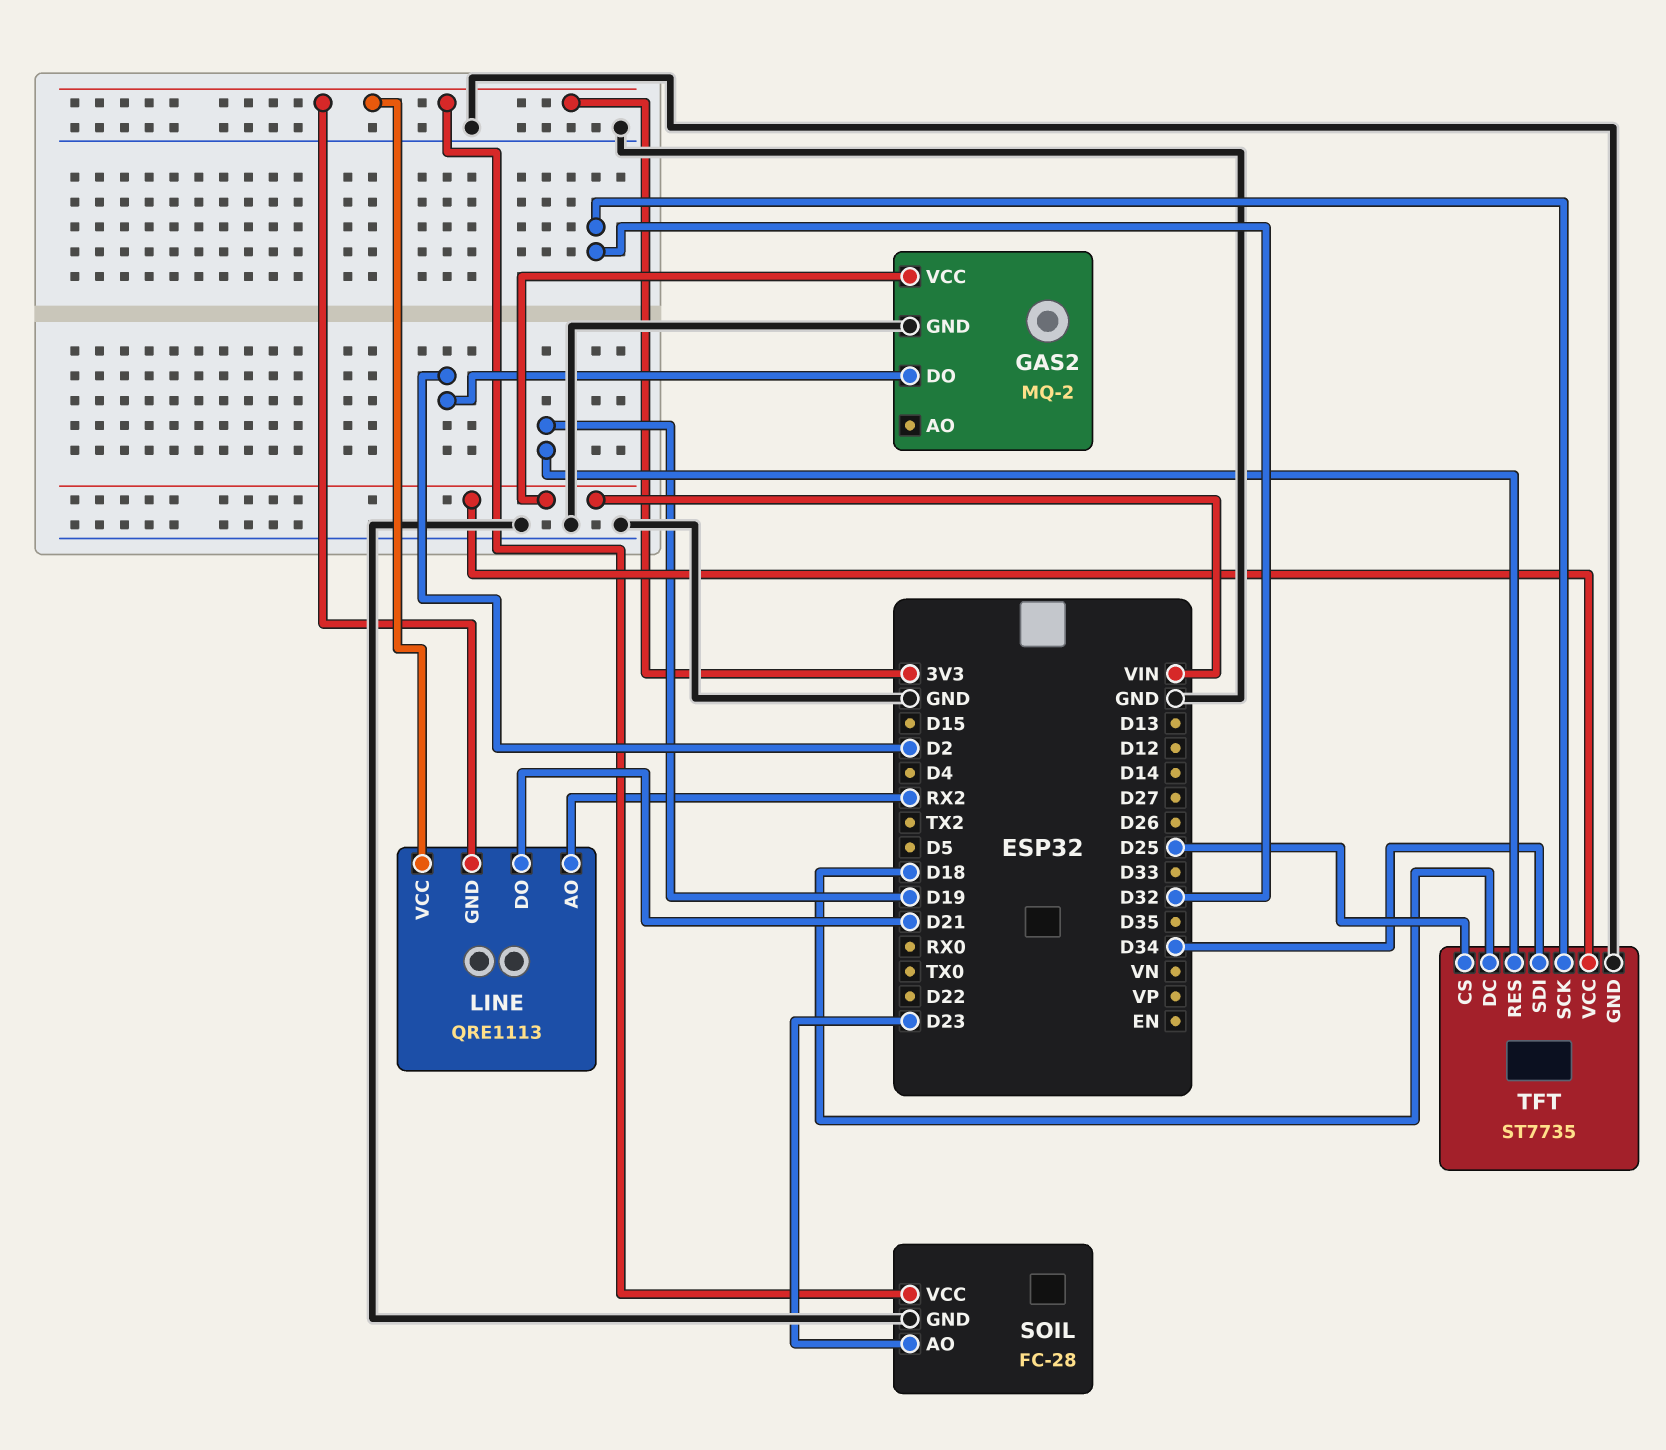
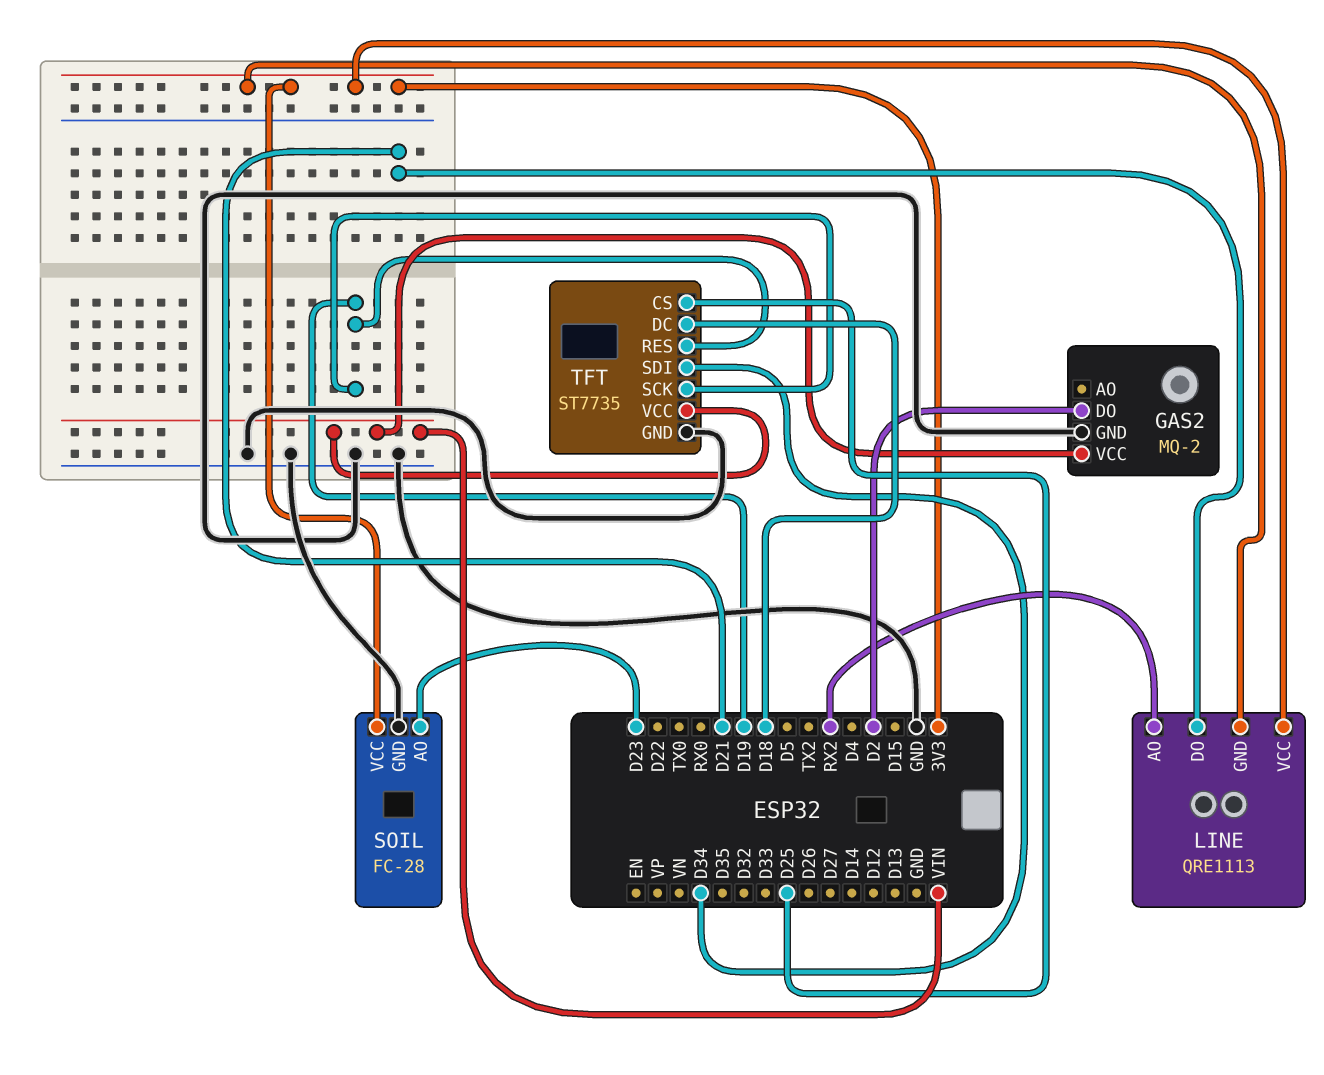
TFT pin SCK: D32 -> D19

